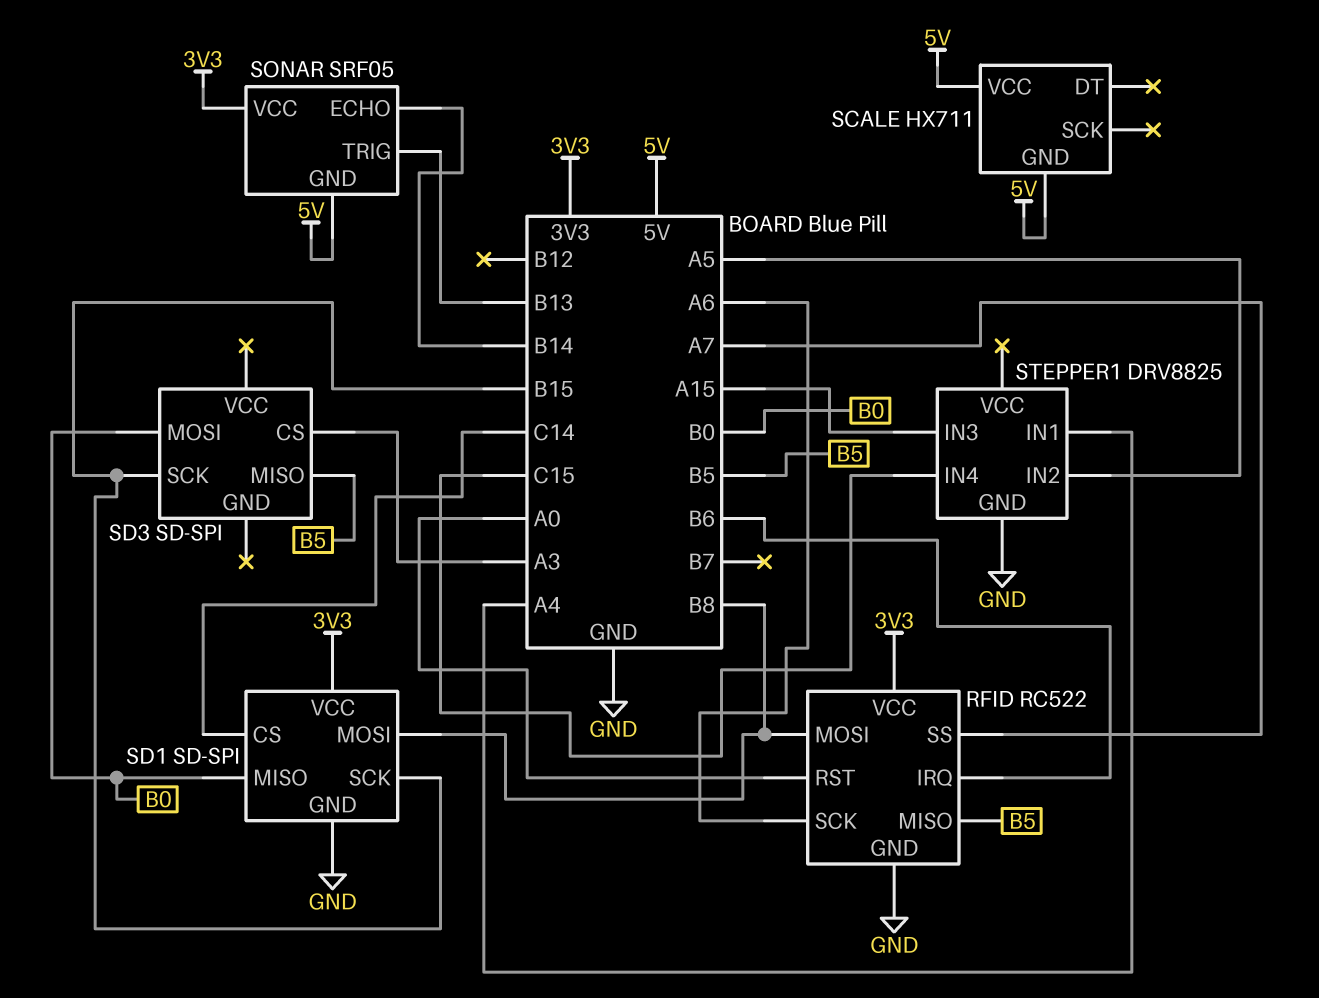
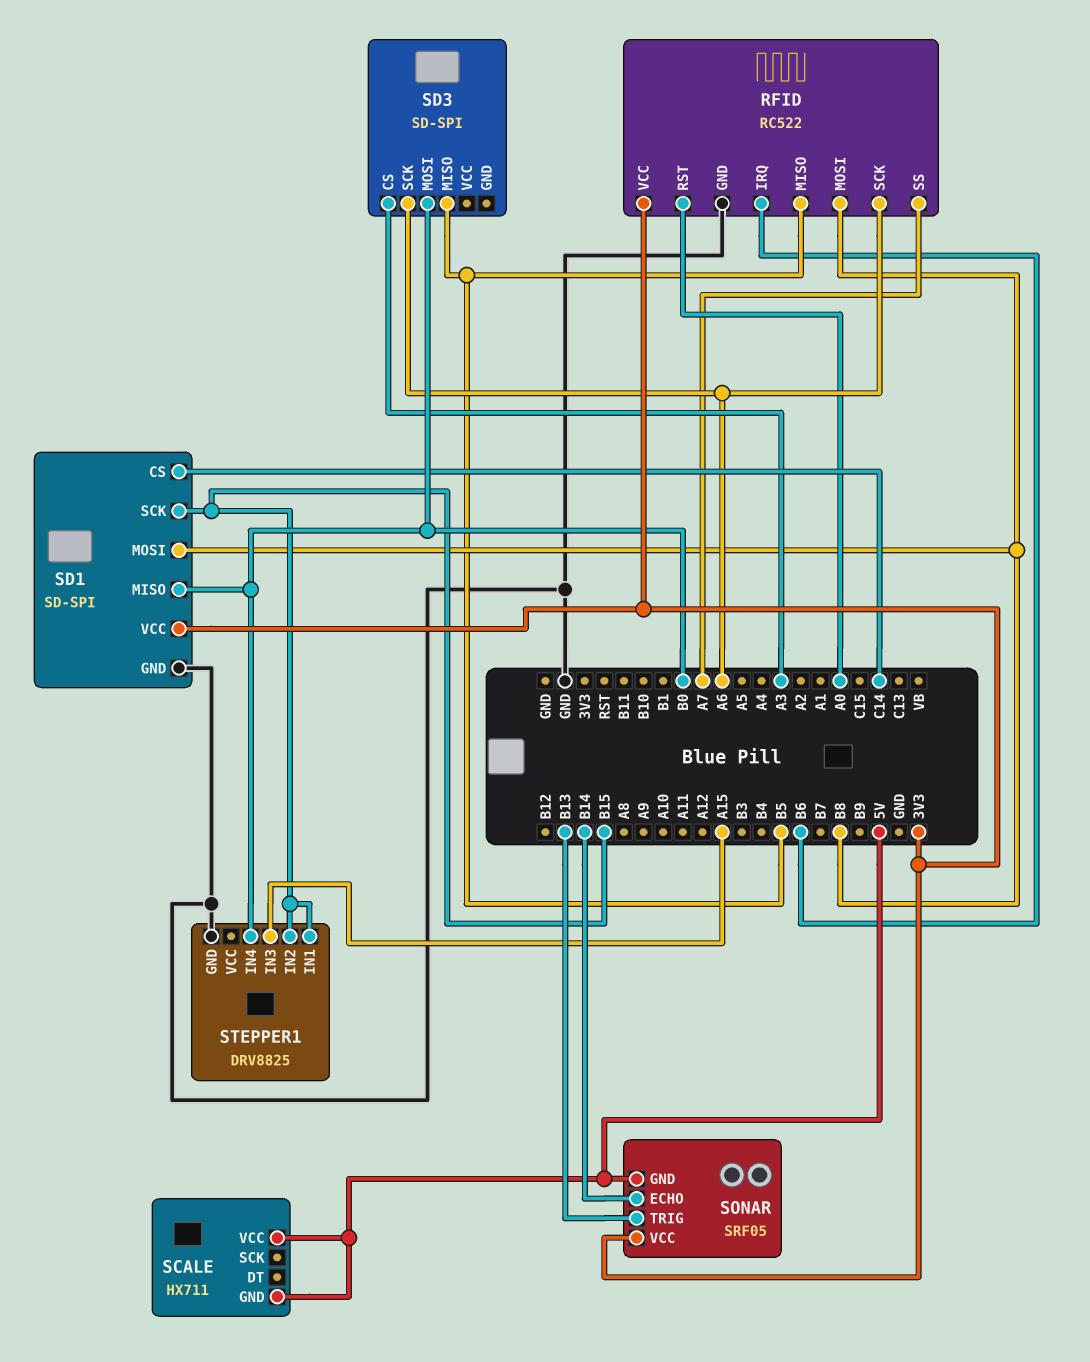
SD3 pin SCK: B15 -> A6
STEPPER1 pin IN1: A4 -> B15
STEPPER1 pin IN2: A5 -> B15
STEPPER1 pin IN4: C15 -> B0

